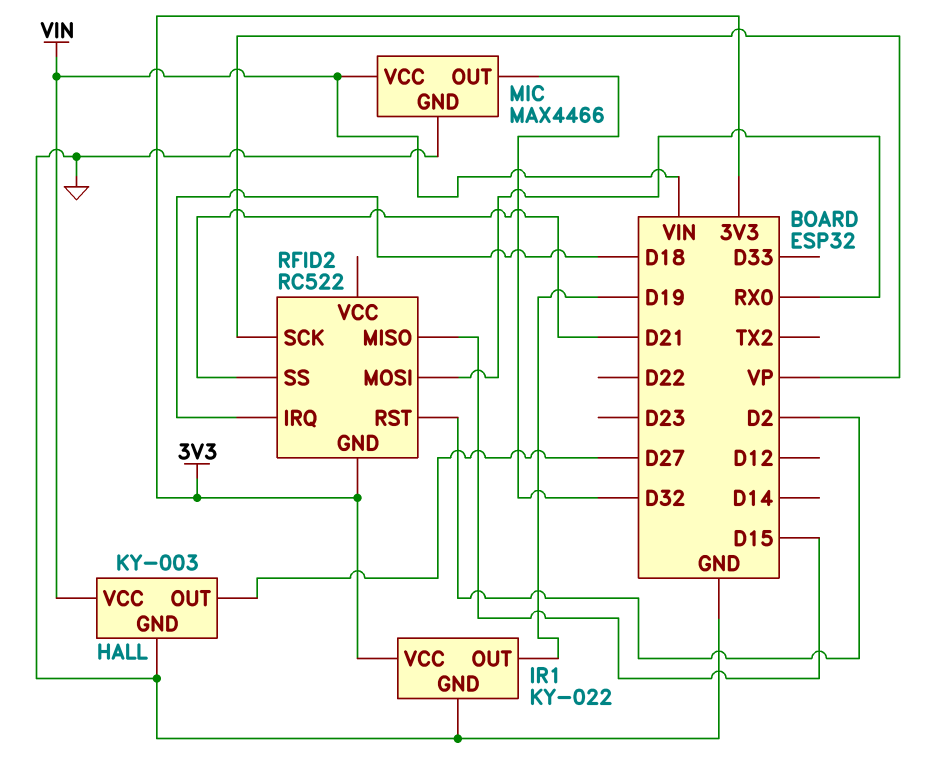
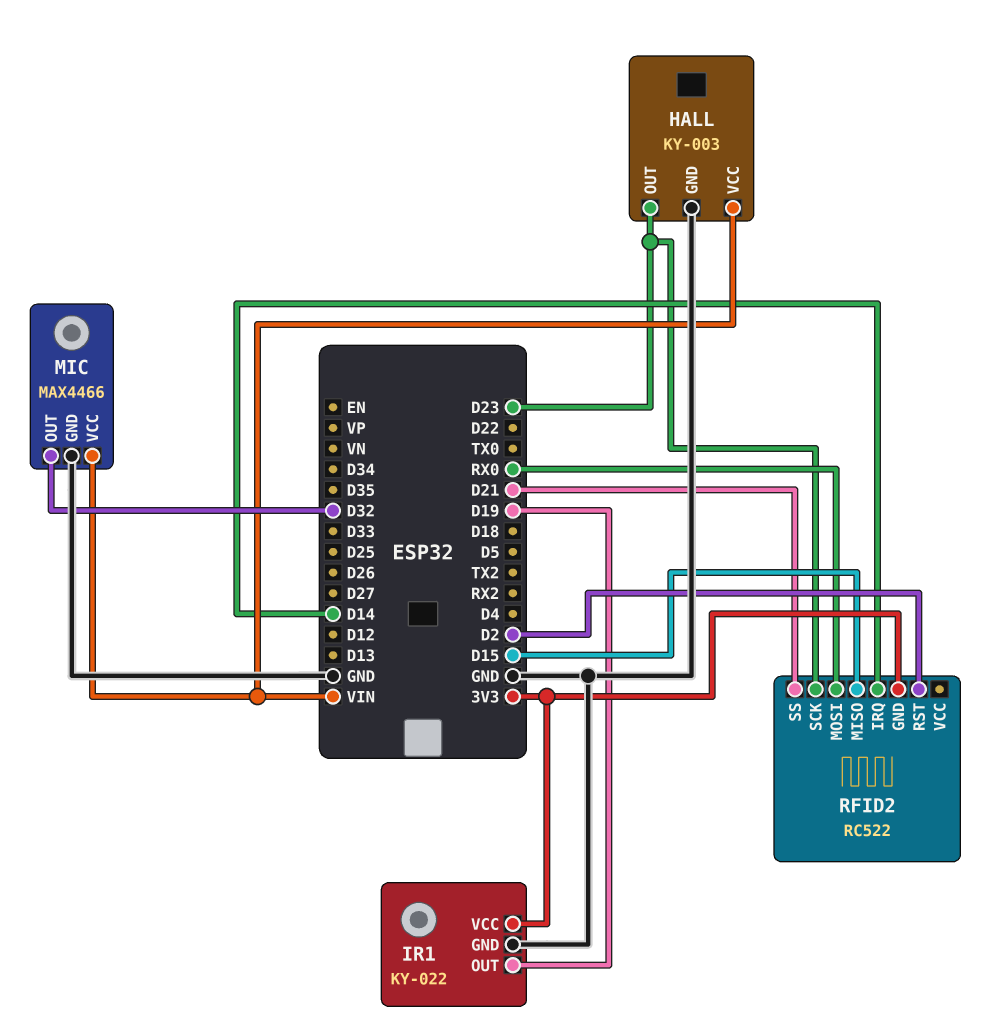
HALL pin OUT: D27 -> D23
RFID2 pin IRQ: D18 -> D14
RFID2 pin SCK: VP -> D23

